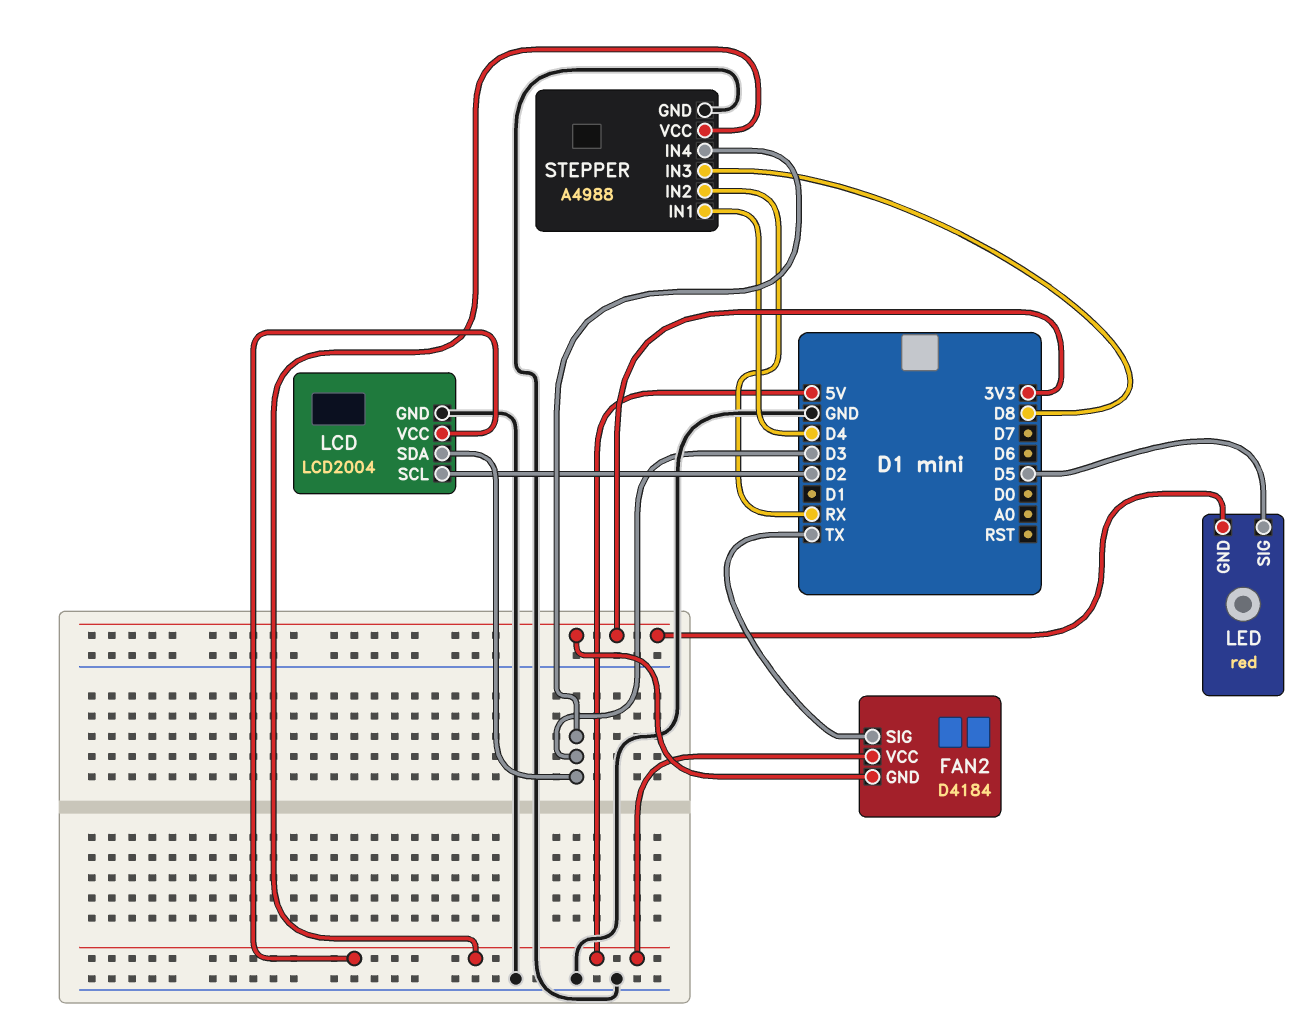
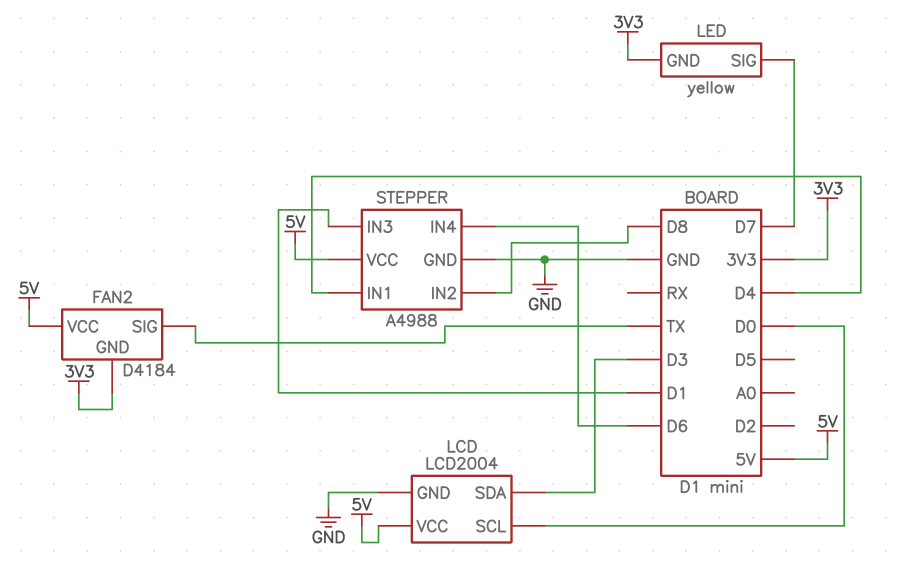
LCD pin SCL: D2 -> D0
LED: red -> yellow
LED pin SIG: D5 -> D7
STEPPER pin IN2: RX -> D8
STEPPER pin IN3: D8 -> D1
STEPPER pin IN4: D3 -> D6

